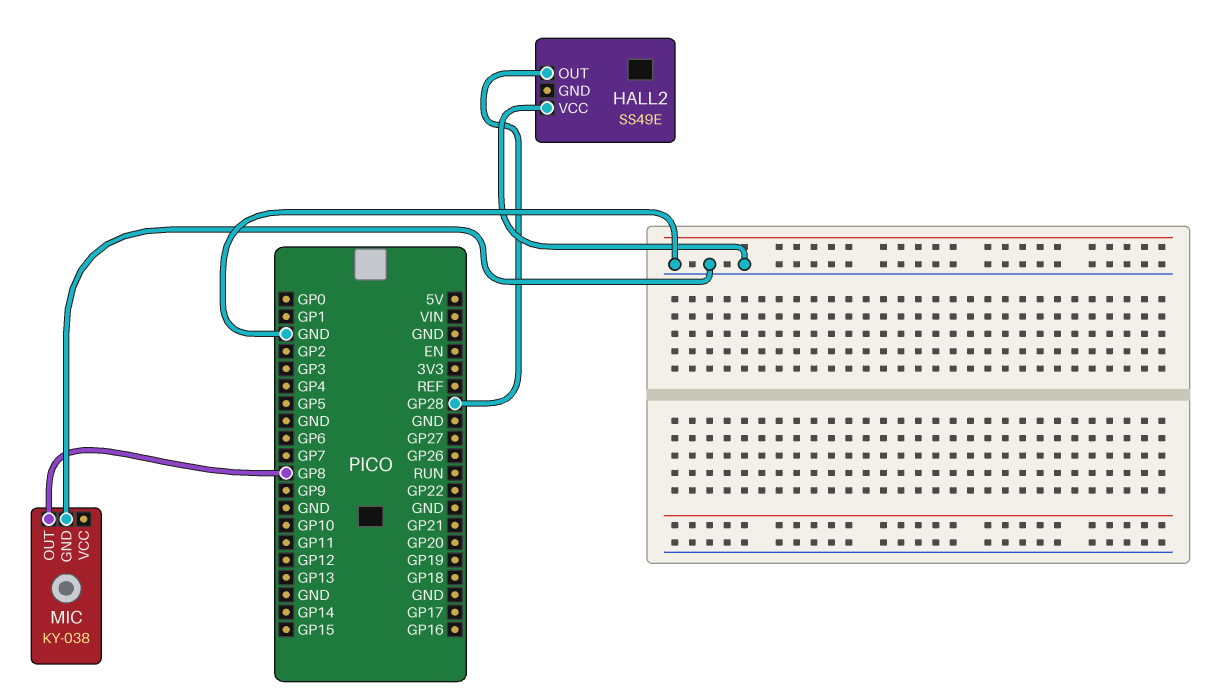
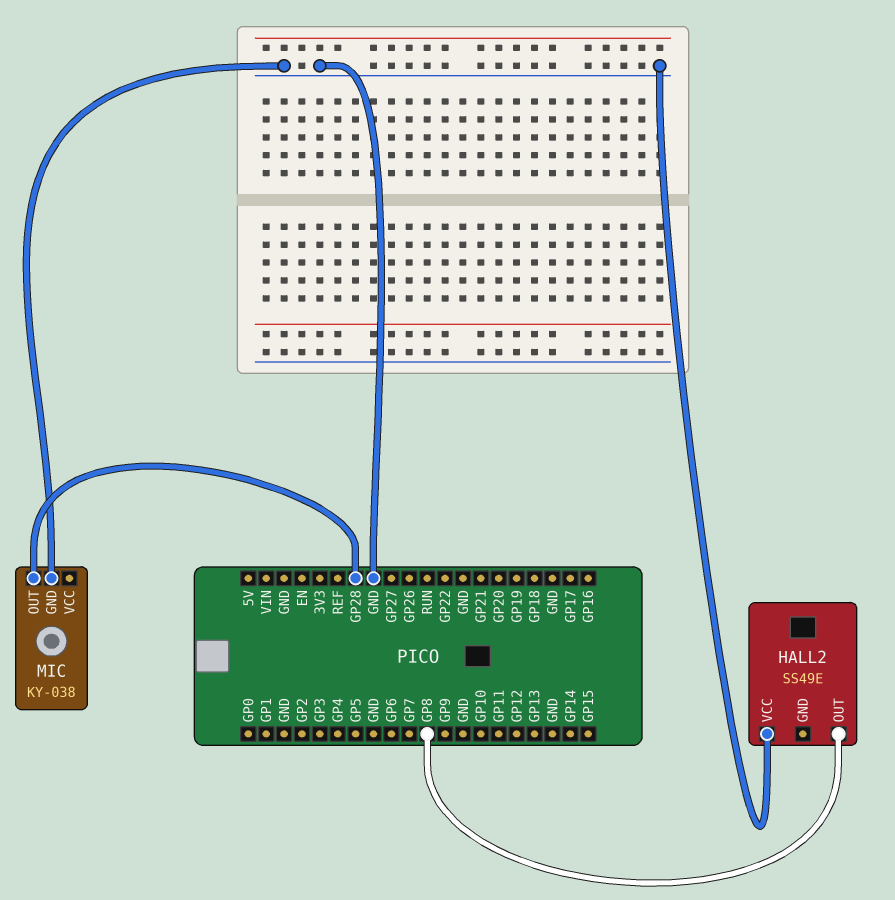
HALL2 pin OUT: GP28 -> GP8
MIC pin OUT: GP8 -> GP28

